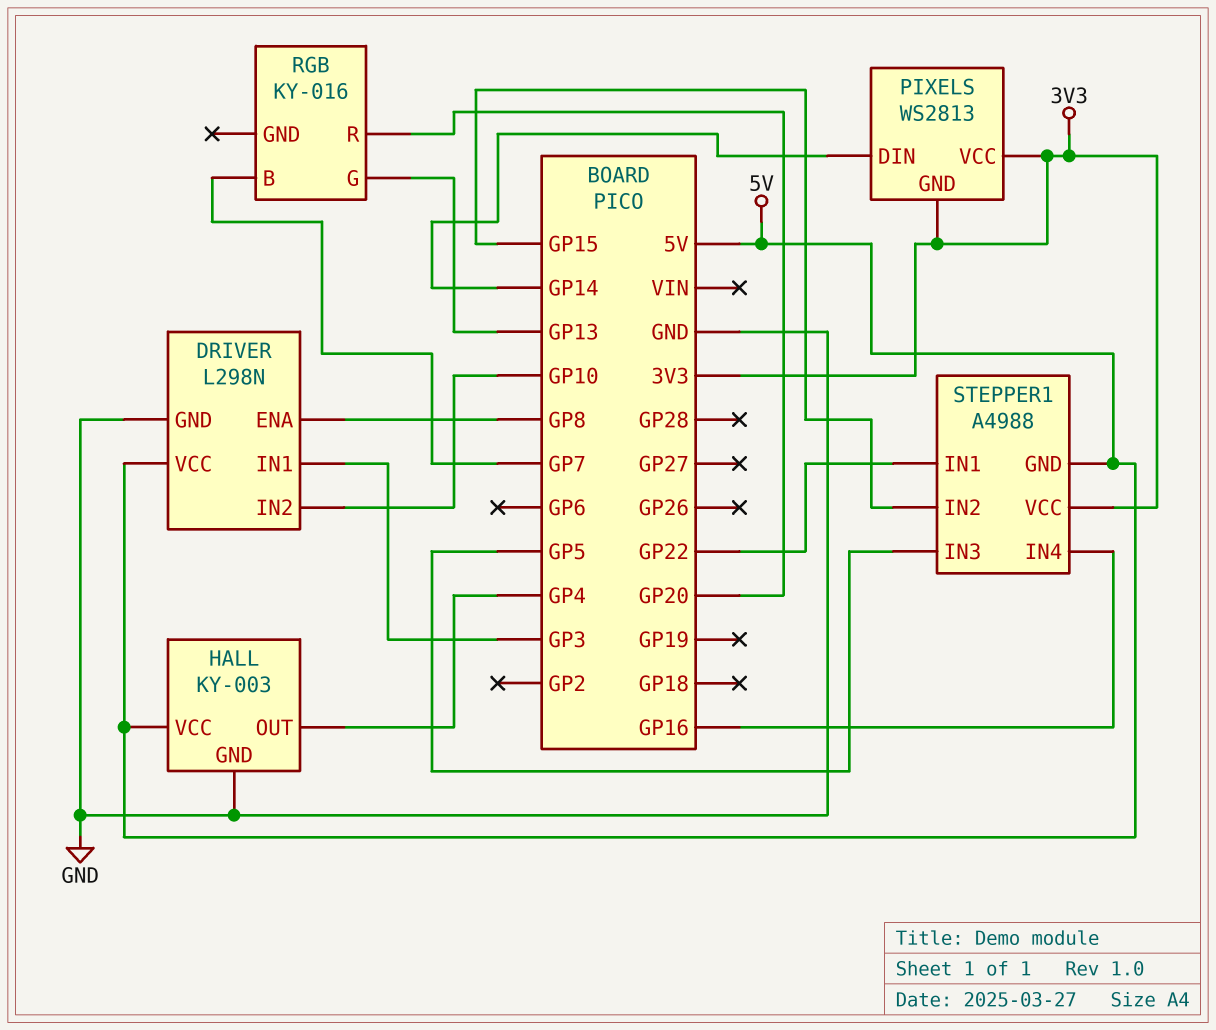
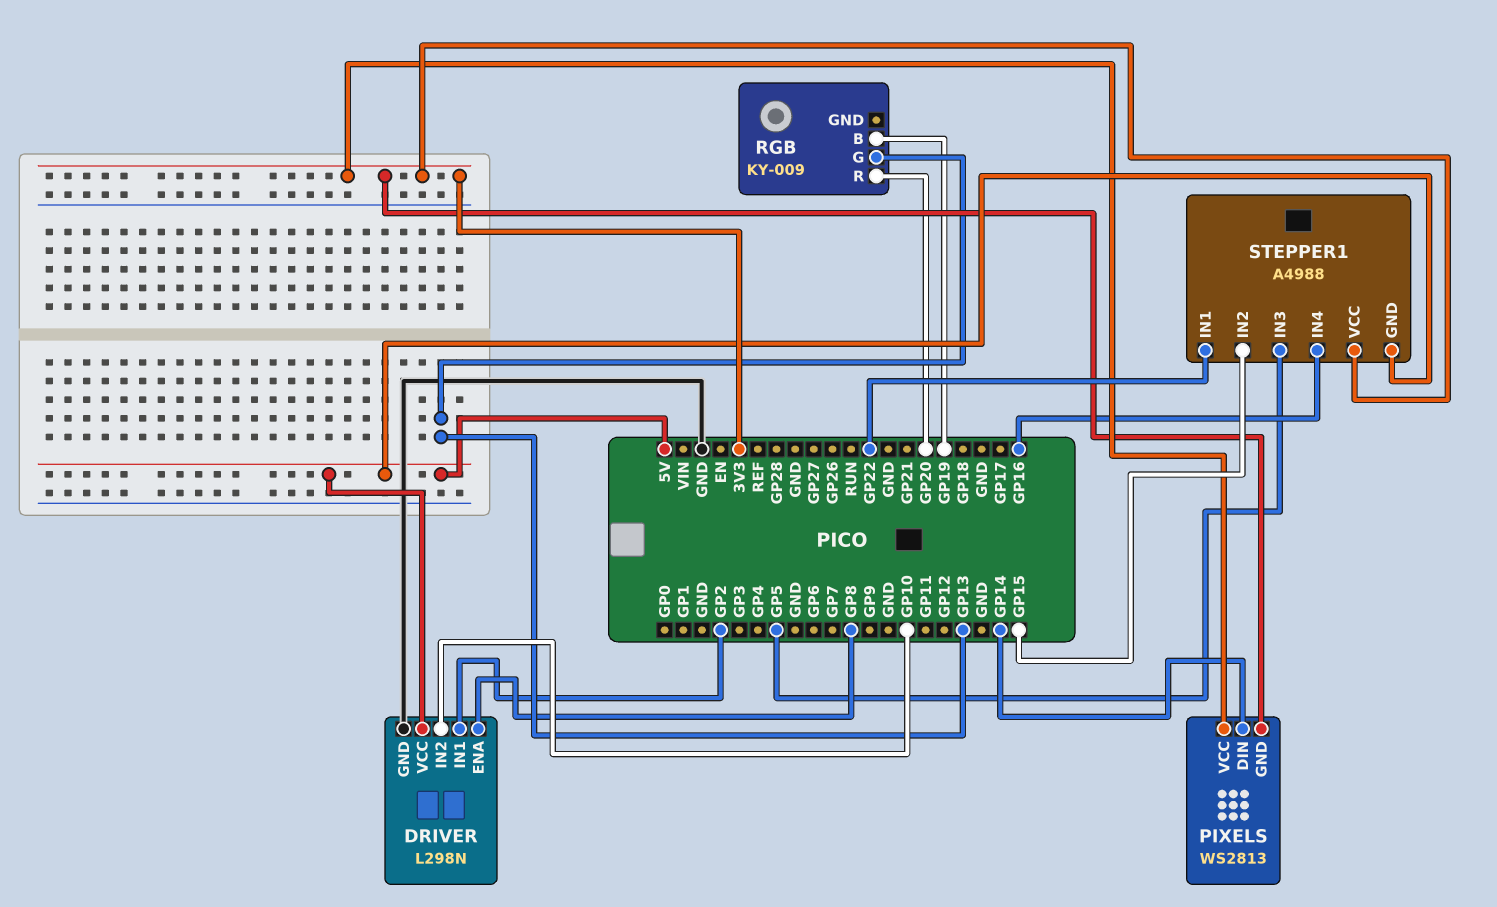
DRIVER pin IN1: GP3 -> GP2
HALL: KY-003 -> none
HALL pin GND: GND -> none
HALL pin OUT: GP4 -> none
HALL pin VCC: 5V -> none
RGB: KY-016 -> KY-009
RGB pin B: GP7 -> GP19

